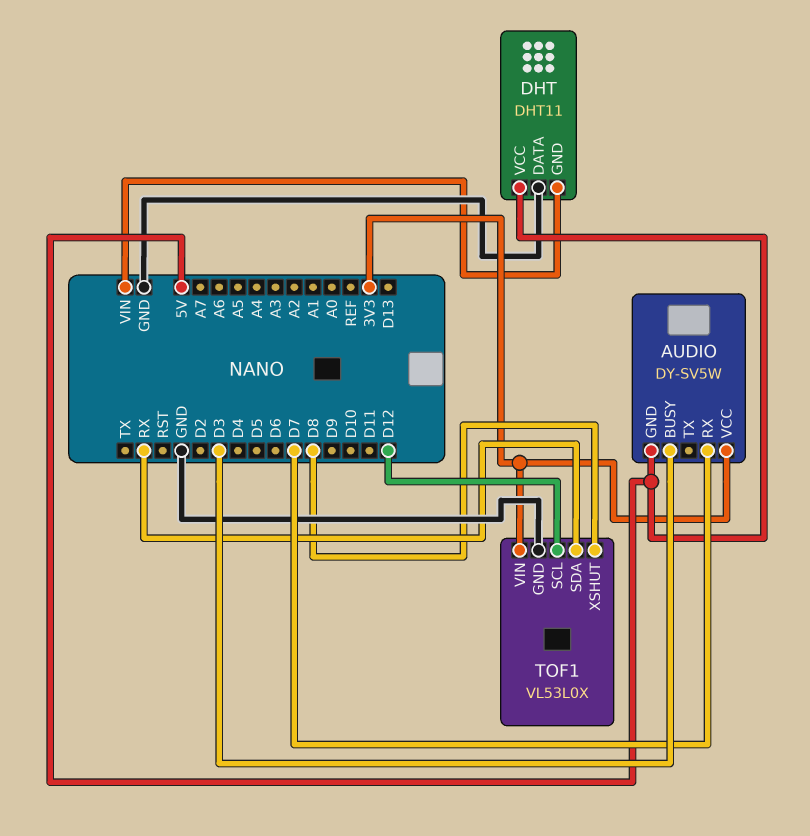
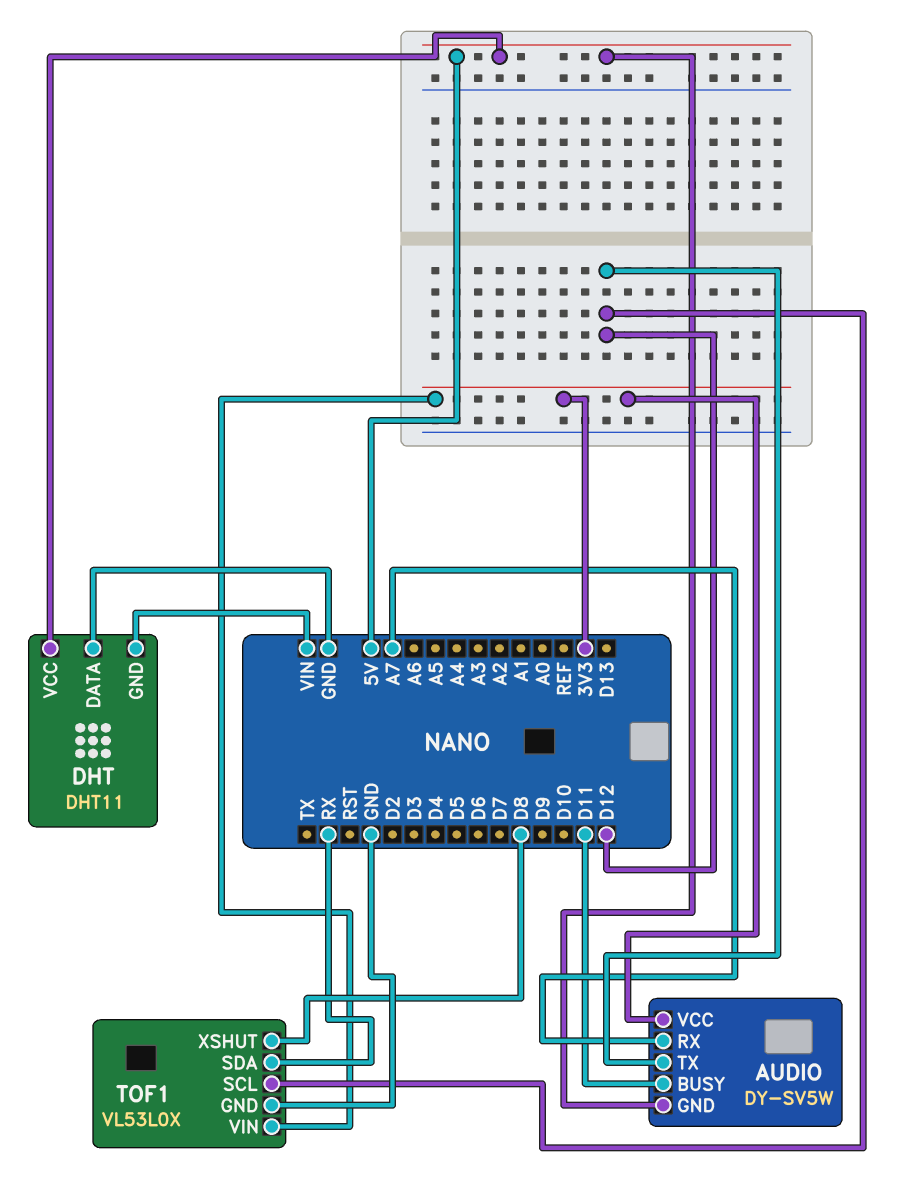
AUDIO pin BUSY: D3 -> D11
AUDIO pin RX: D7 -> A7
AUDIO pin TX: none -> D12

